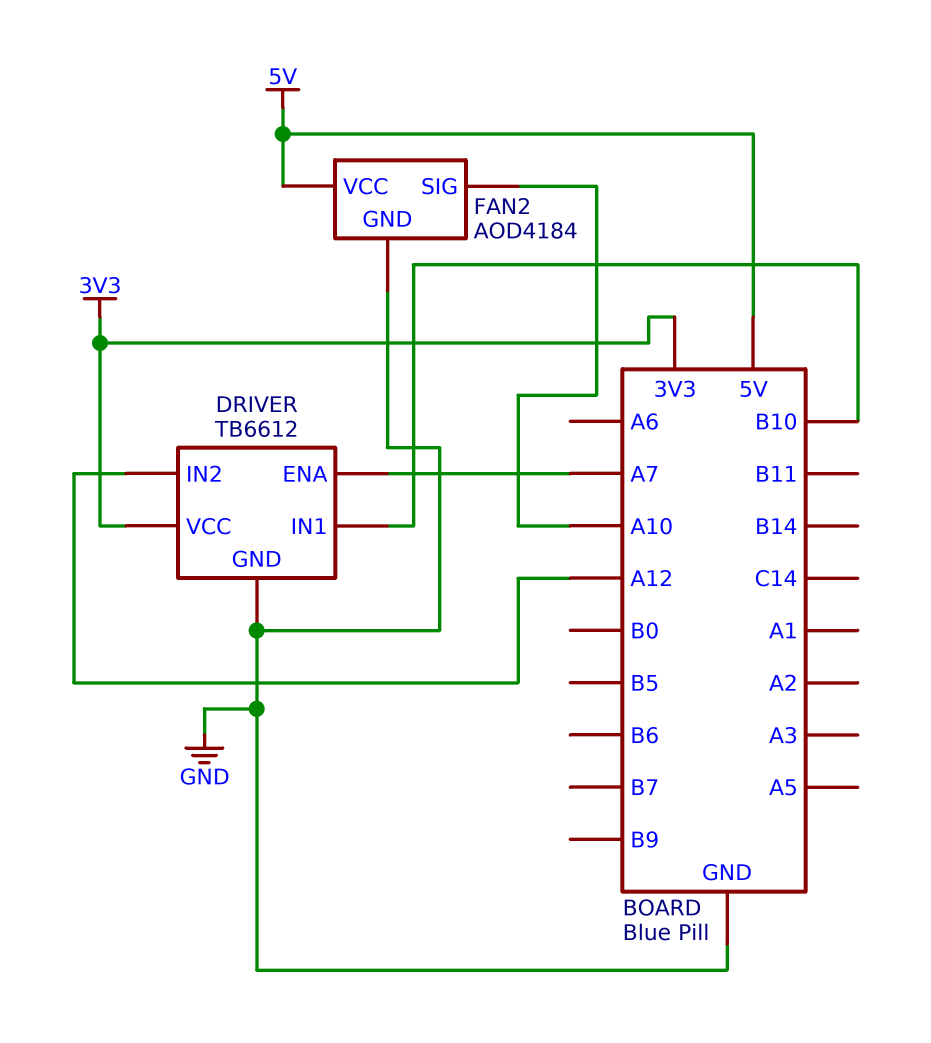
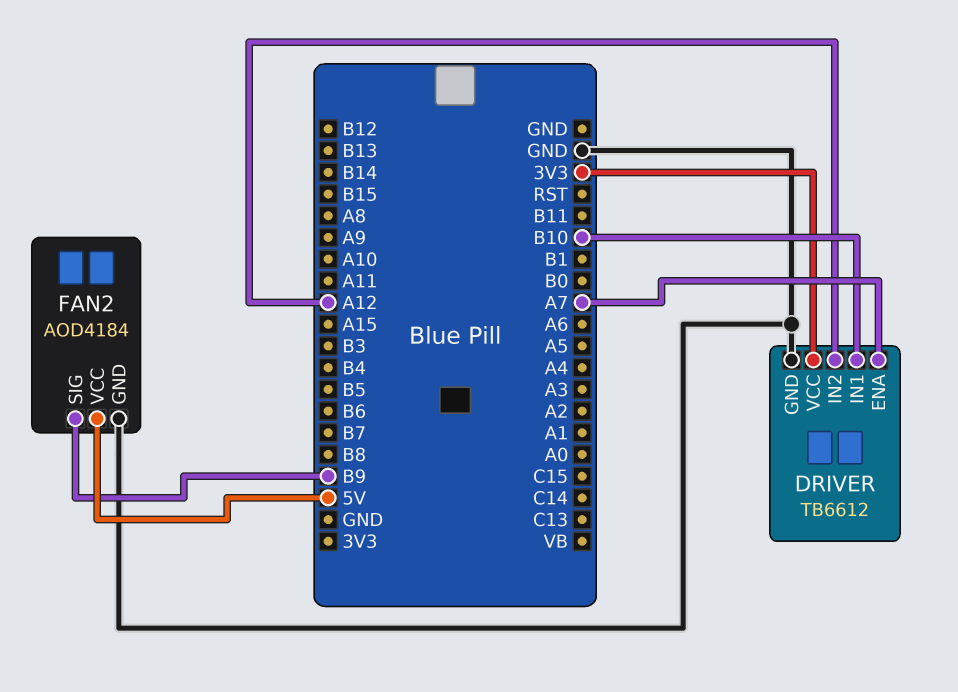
FAN2 pin SIG: A10 -> B9

